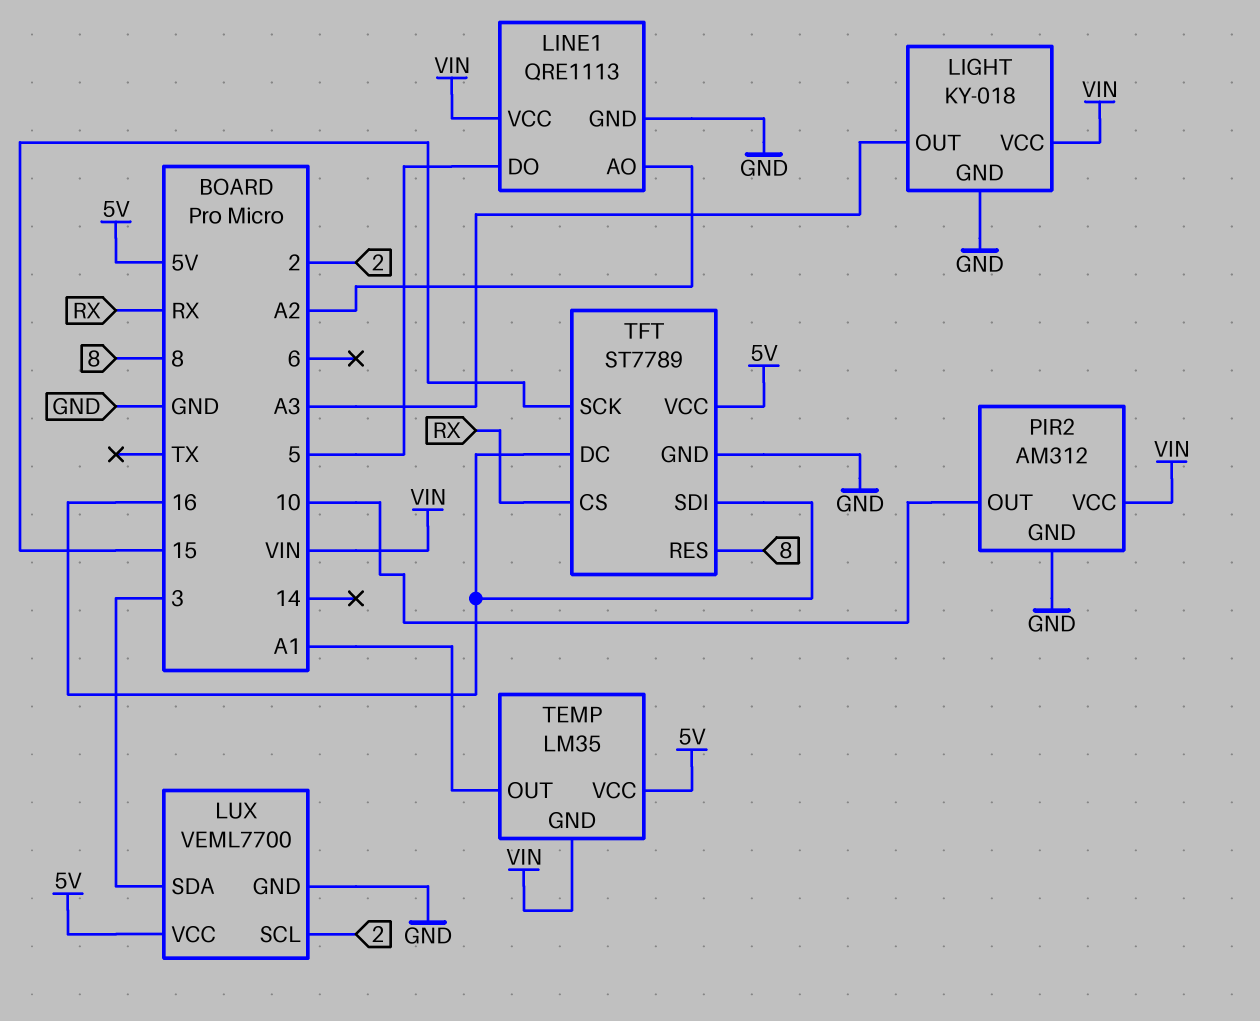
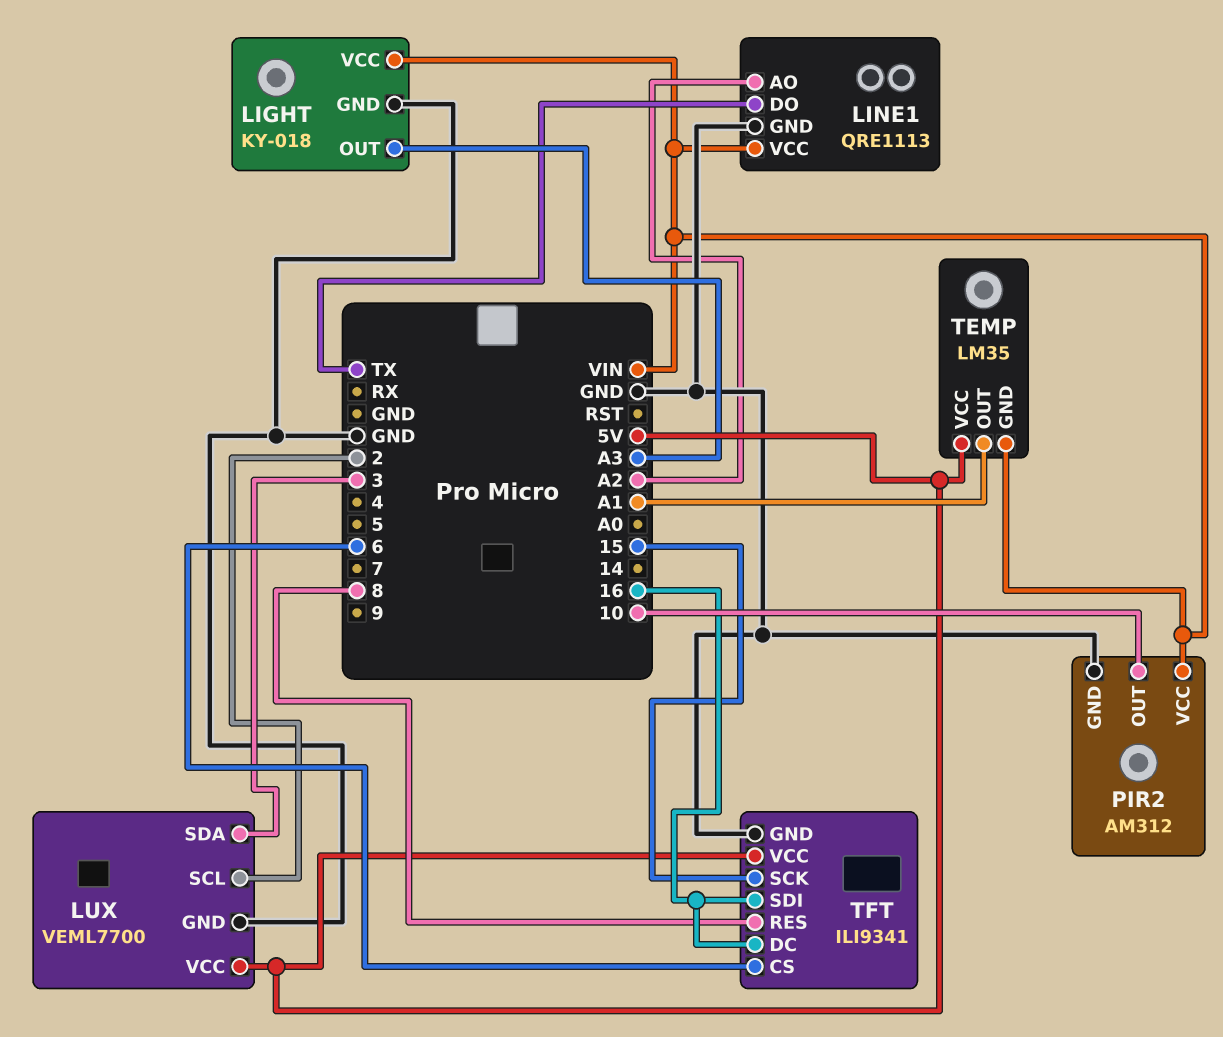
LINE1 pin DO: 5 -> TX
TFT: ST7789 -> ILI9341
TFT pin CS: RX -> 6

